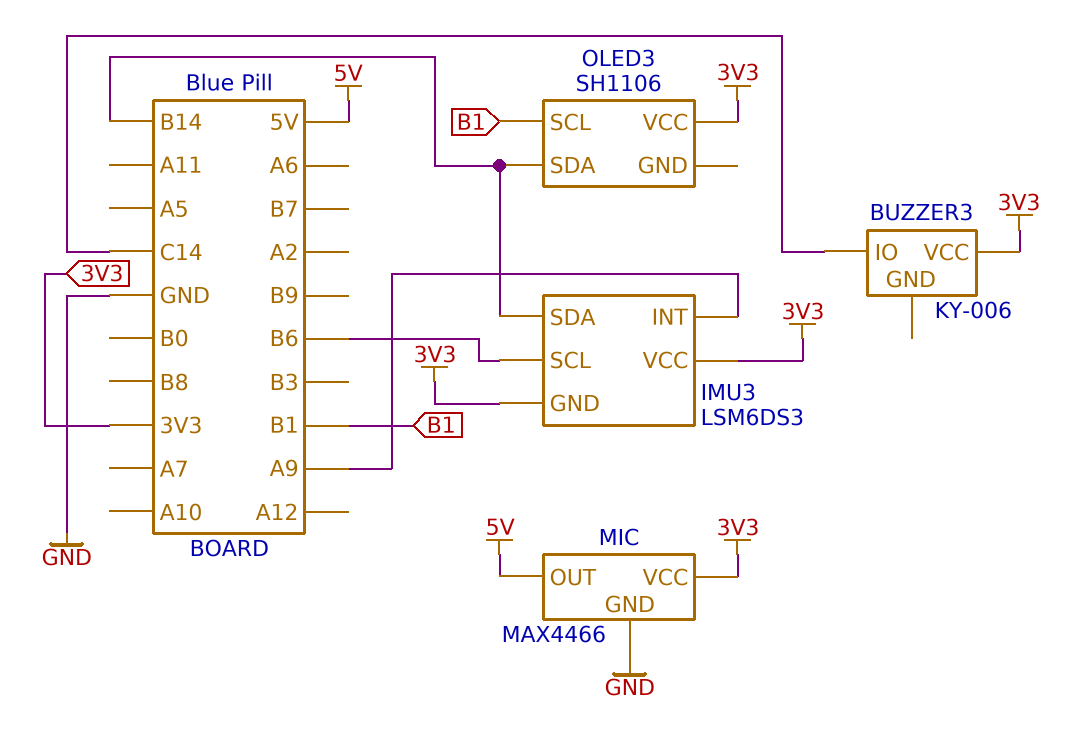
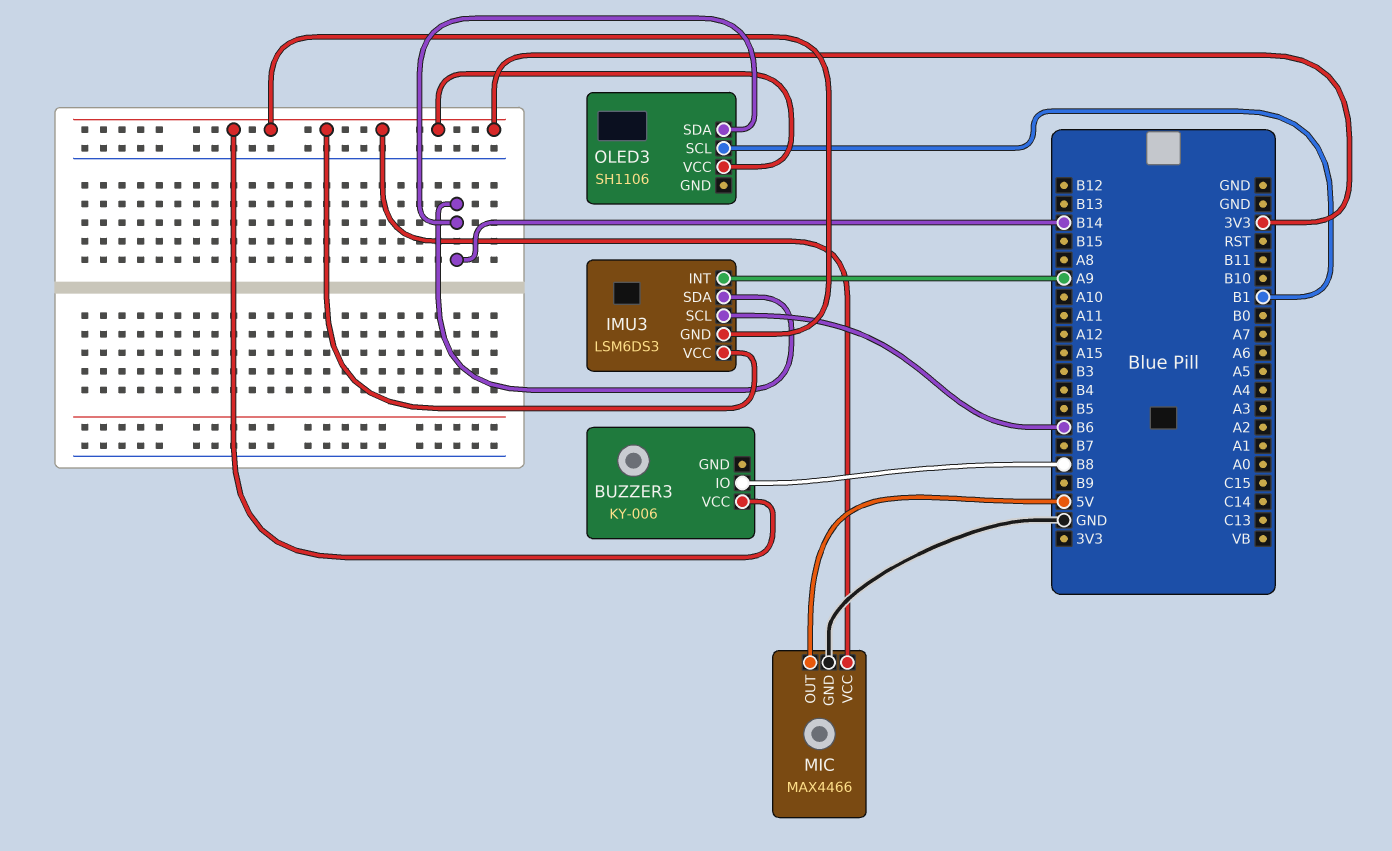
BUZZER3 pin IO: C14 -> B8

